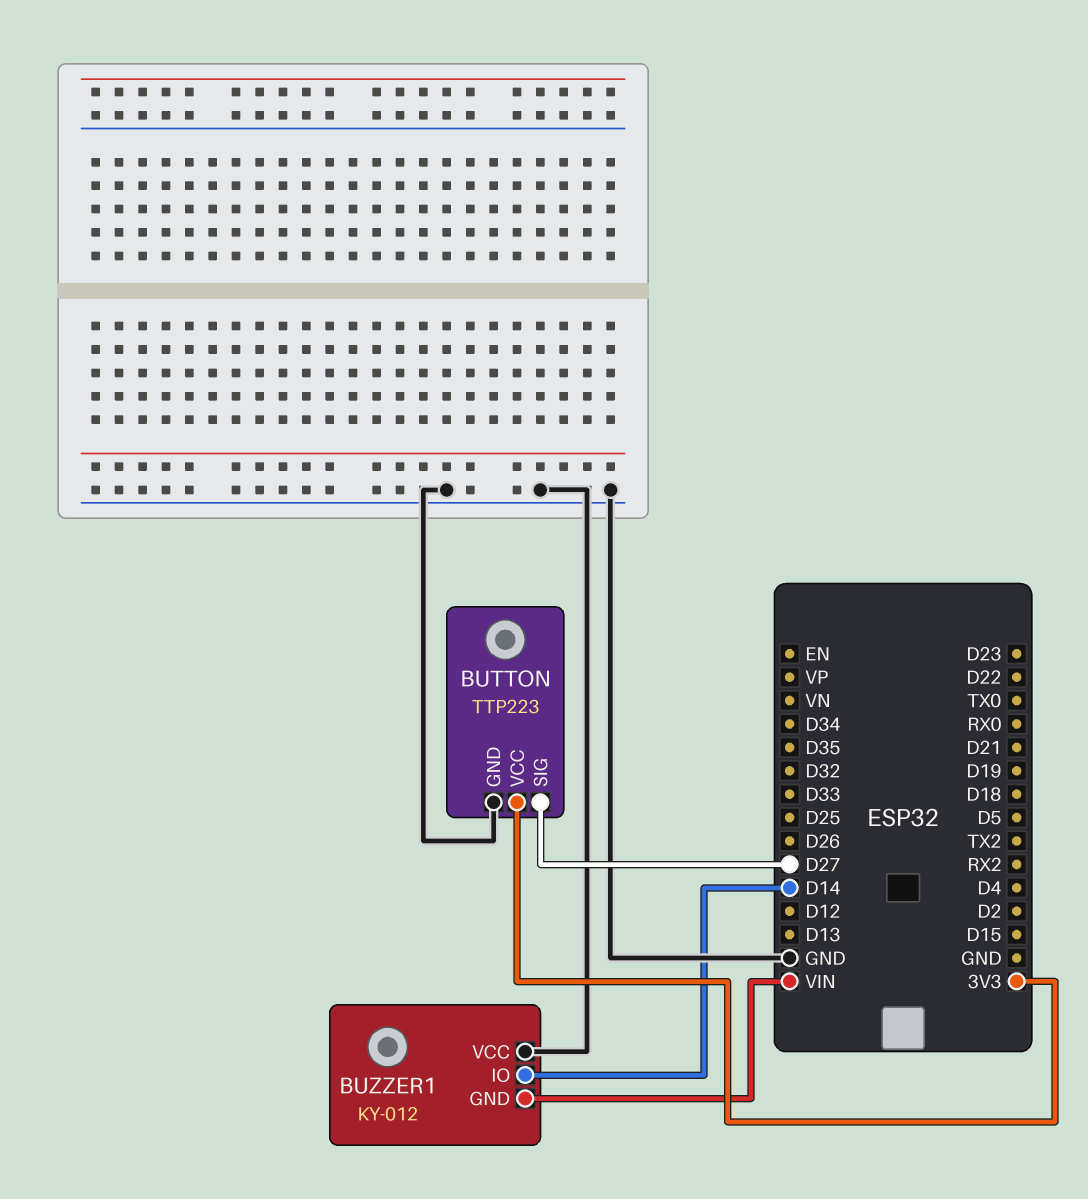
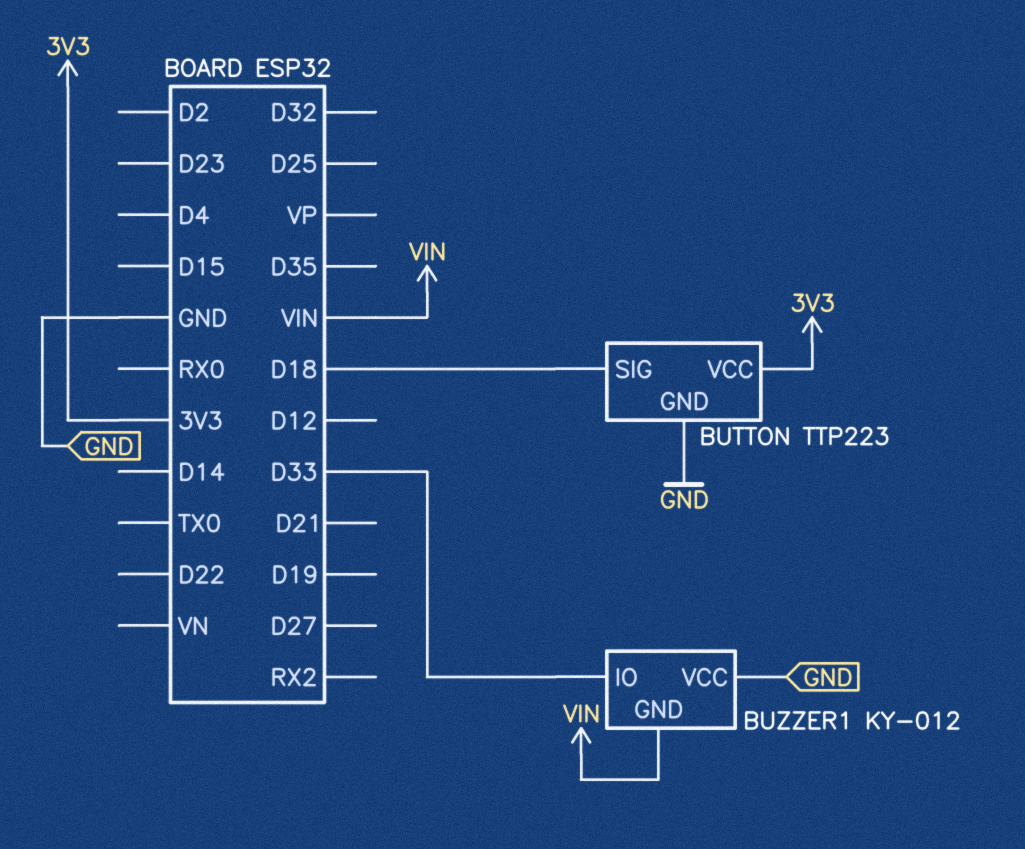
BUTTON pin SIG: D27 -> D18
BUZZER1 pin IO: D14 -> D33

